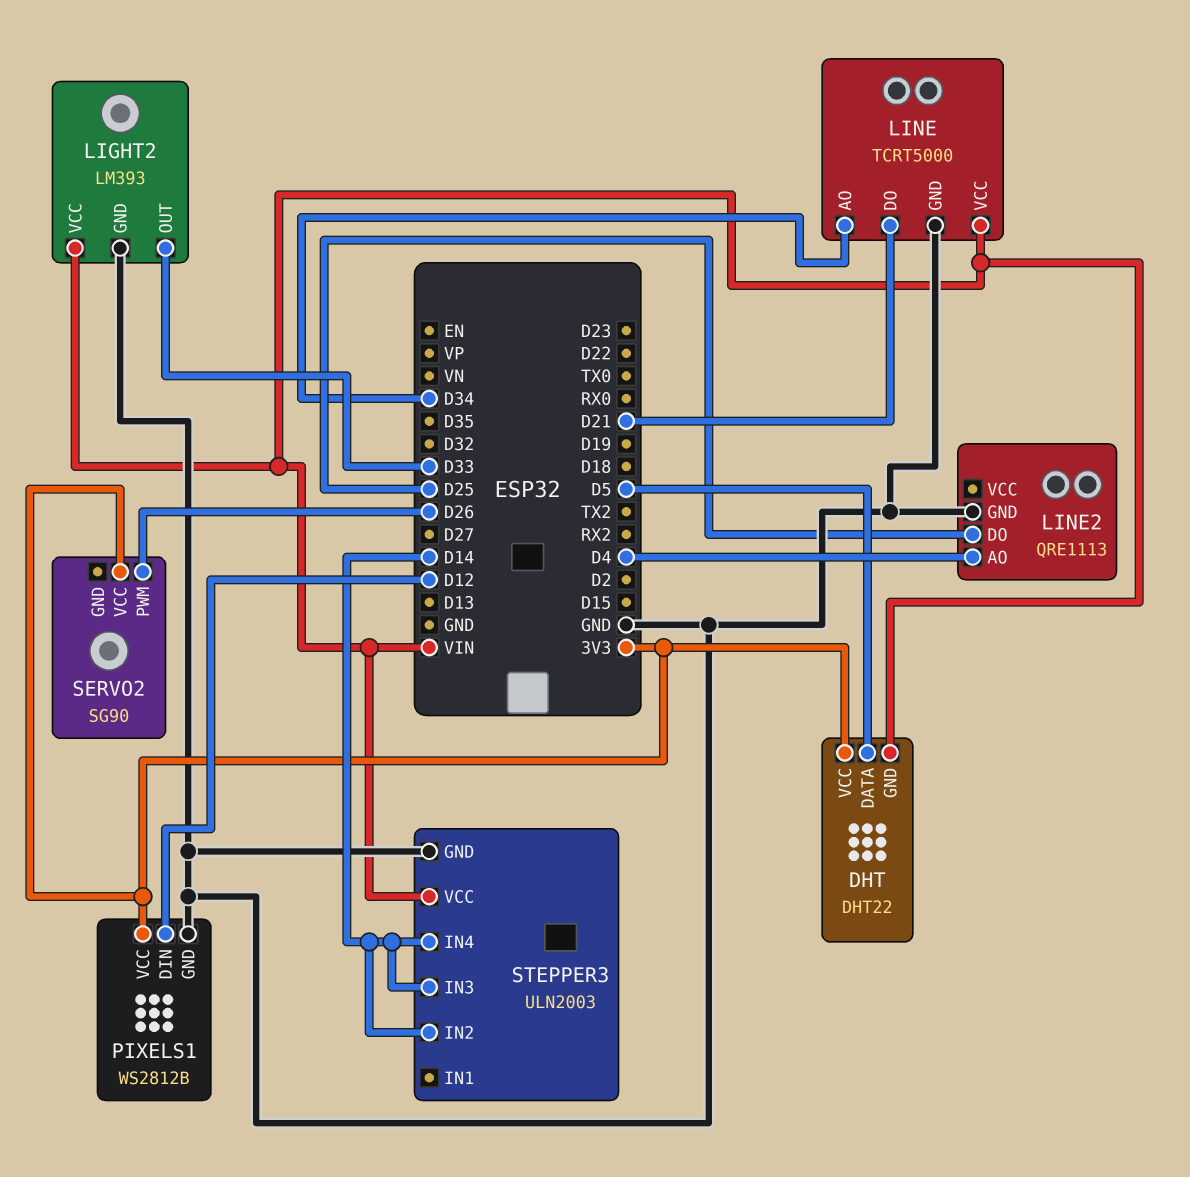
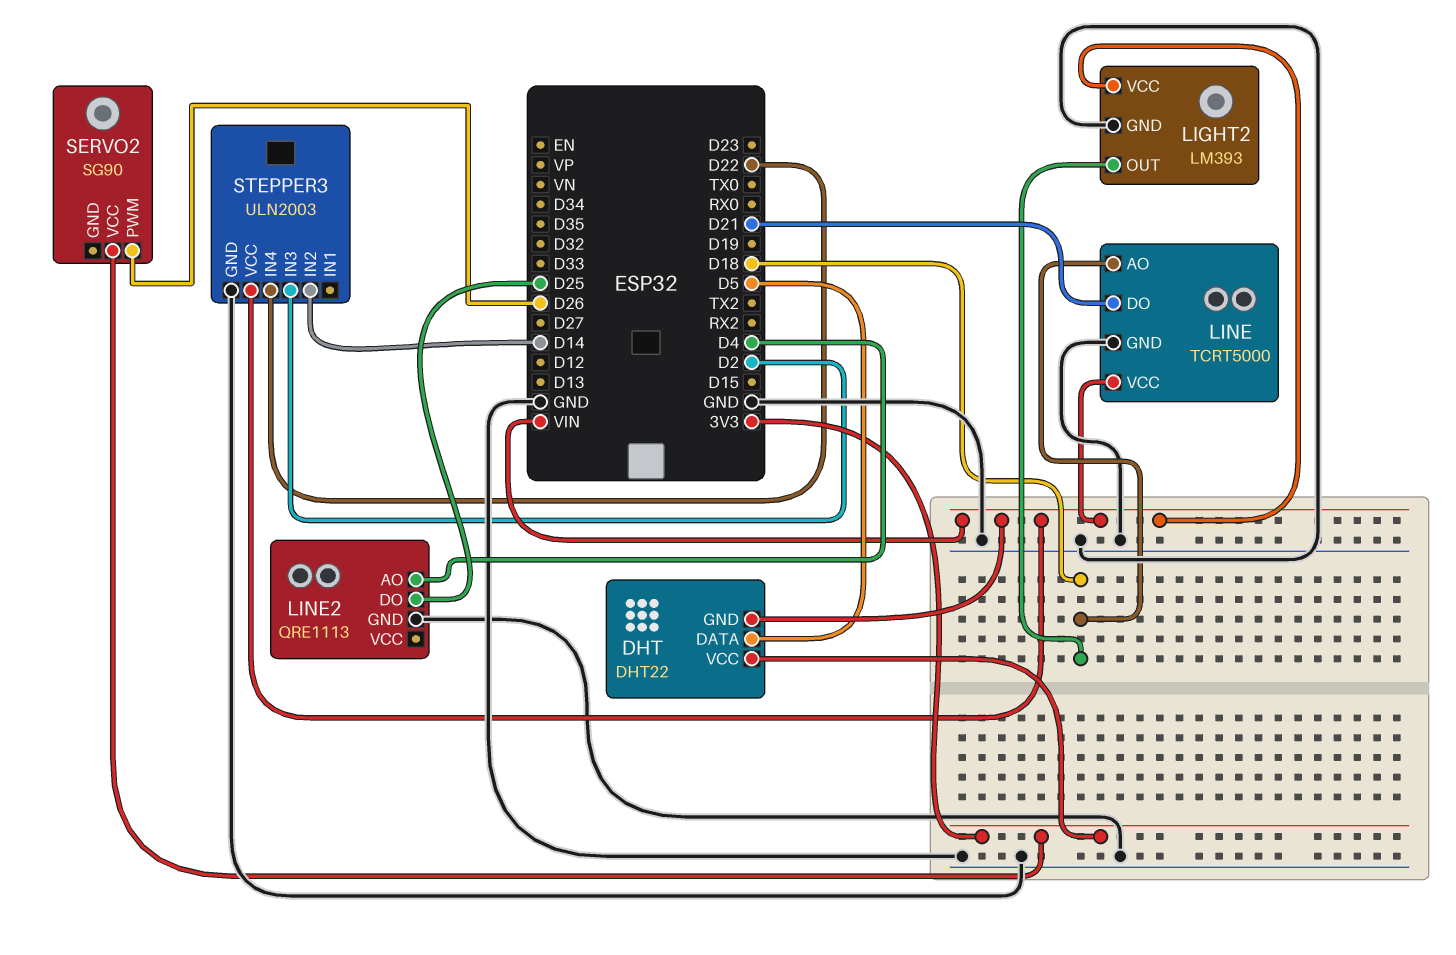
LIGHT2 pin OUT: D33 -> D18
LINE pin AO: D34 -> D18
PIXELS1: WS2812B -> none
PIXELS1 pin DIN: D12 -> none
PIXELS1 pin GND: GND -> none
PIXELS1 pin VCC: 3V3 -> none
STEPPER3 pin IN3: D14 -> D2
STEPPER3 pin IN4: D14 -> D22

